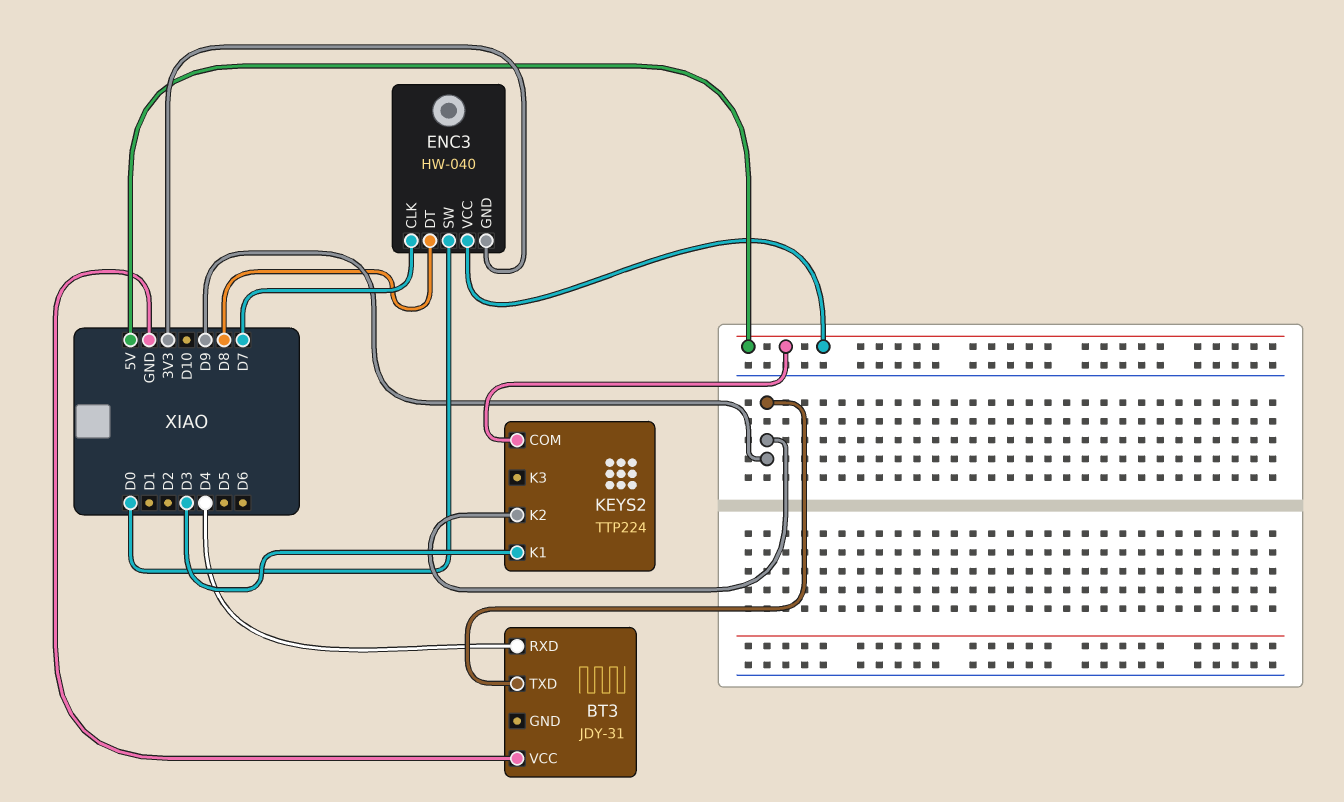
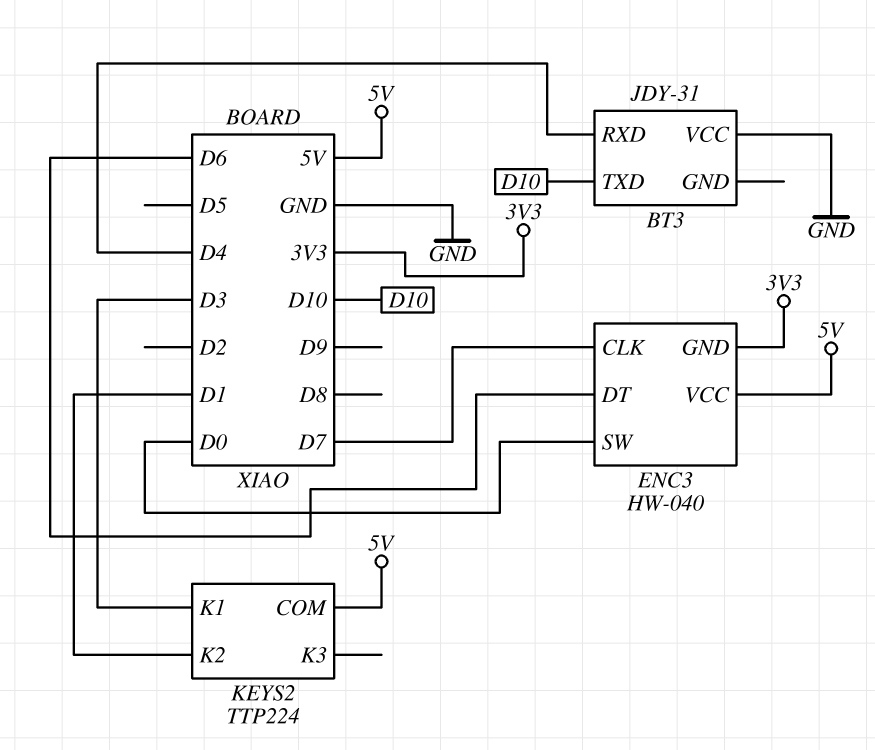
BT3 pin TXD: D9 -> D10
ENC3 pin DT: D8 -> D6
KEYS2 pin K2: D9 -> D1

